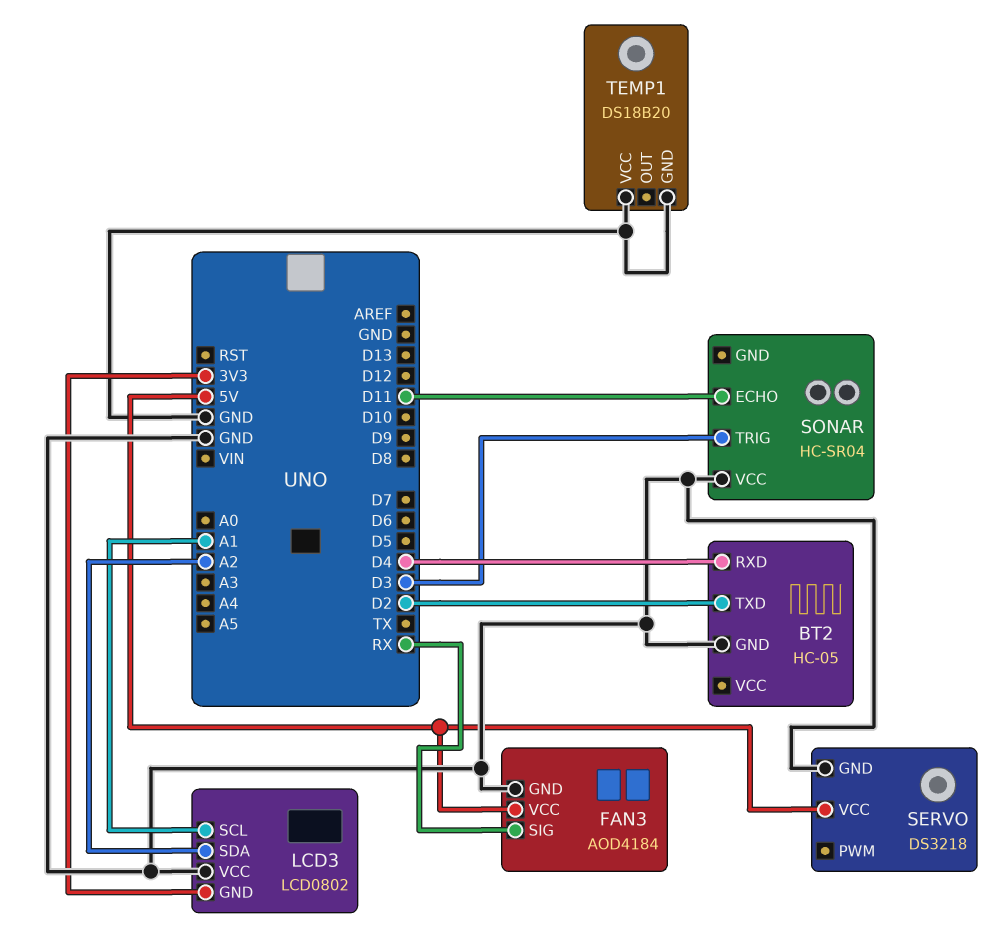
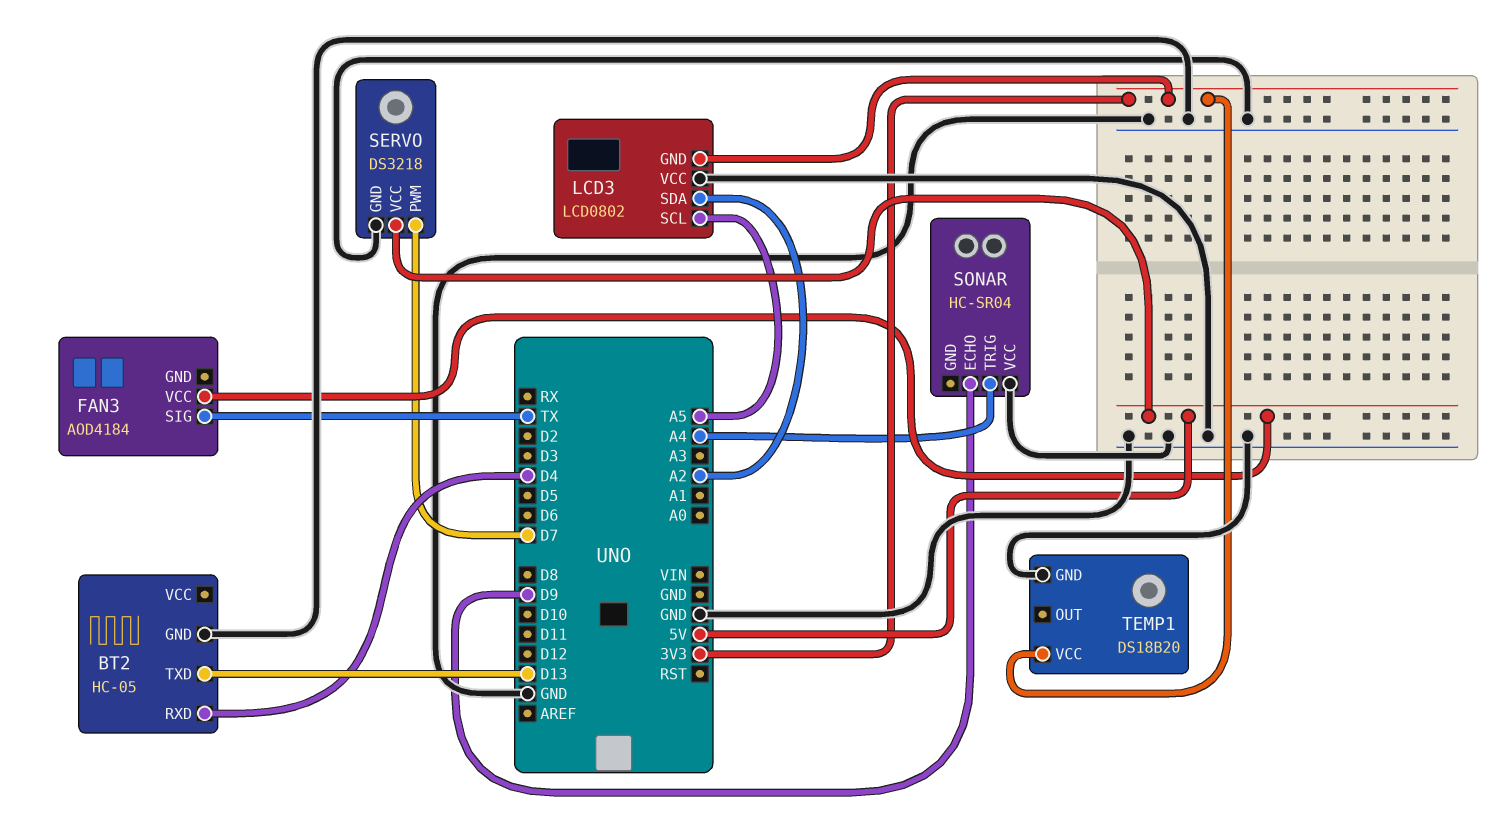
BT2 pin TXD: D2 -> D13
FAN3 pin GND: GND -> none
FAN3 pin SIG: RX -> TX
LCD3 pin SCL: A1 -> A5
SERVO pin PWM: none -> D7
SONAR pin ECHO: D11 -> D9
SONAR pin TRIG: D3 -> A4
TEMP1 pin VCC: GND -> 3V3

